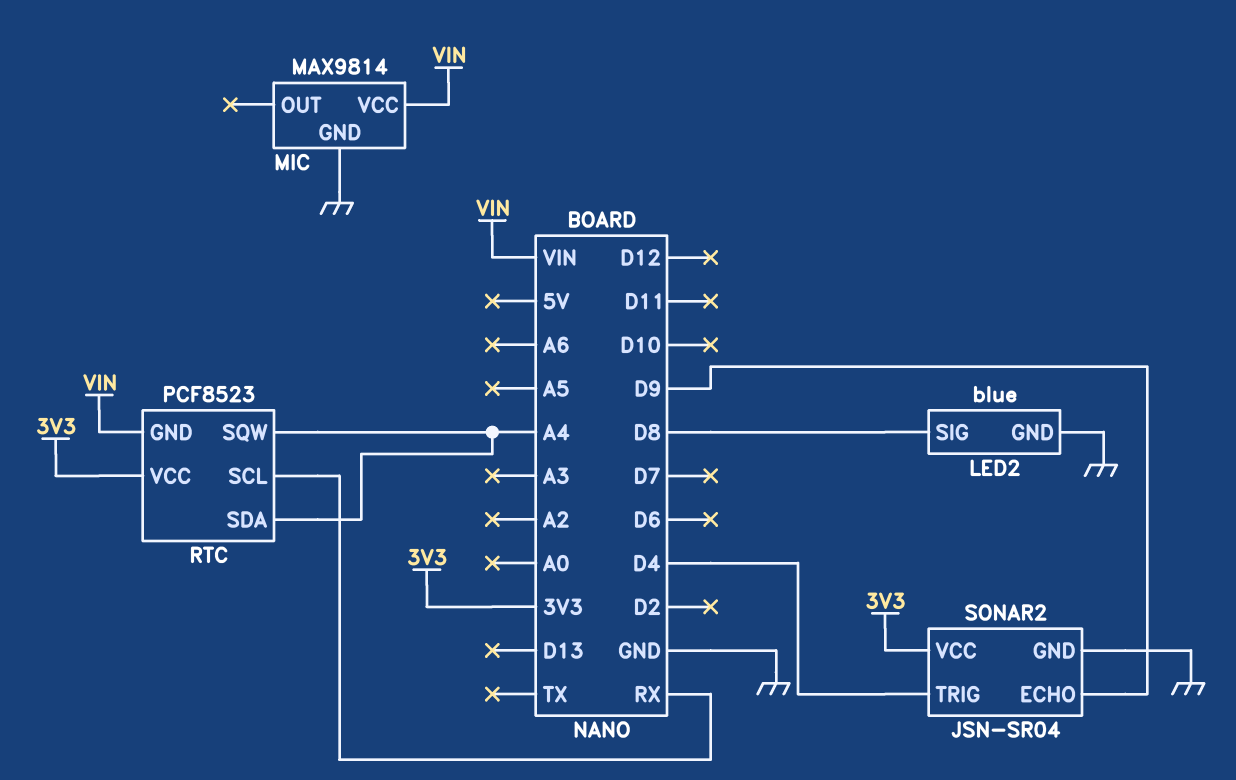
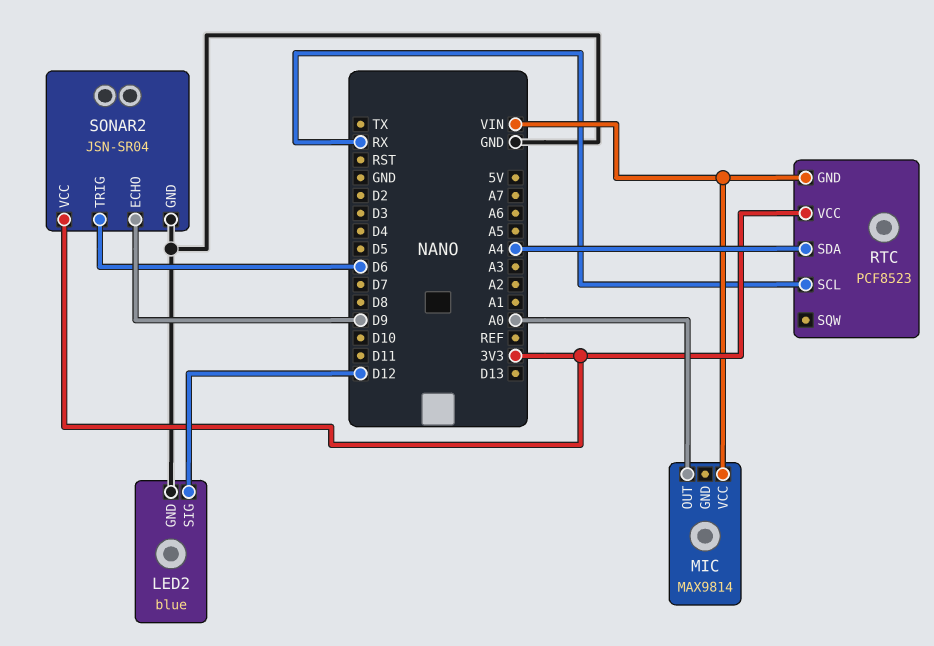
LED2 pin SIG: D8 -> D12
MIC pin GND: GND -> none
MIC pin OUT: none -> A0
RTC pin SQW: A4 -> none
SONAR2 pin TRIG: D4 -> D6

